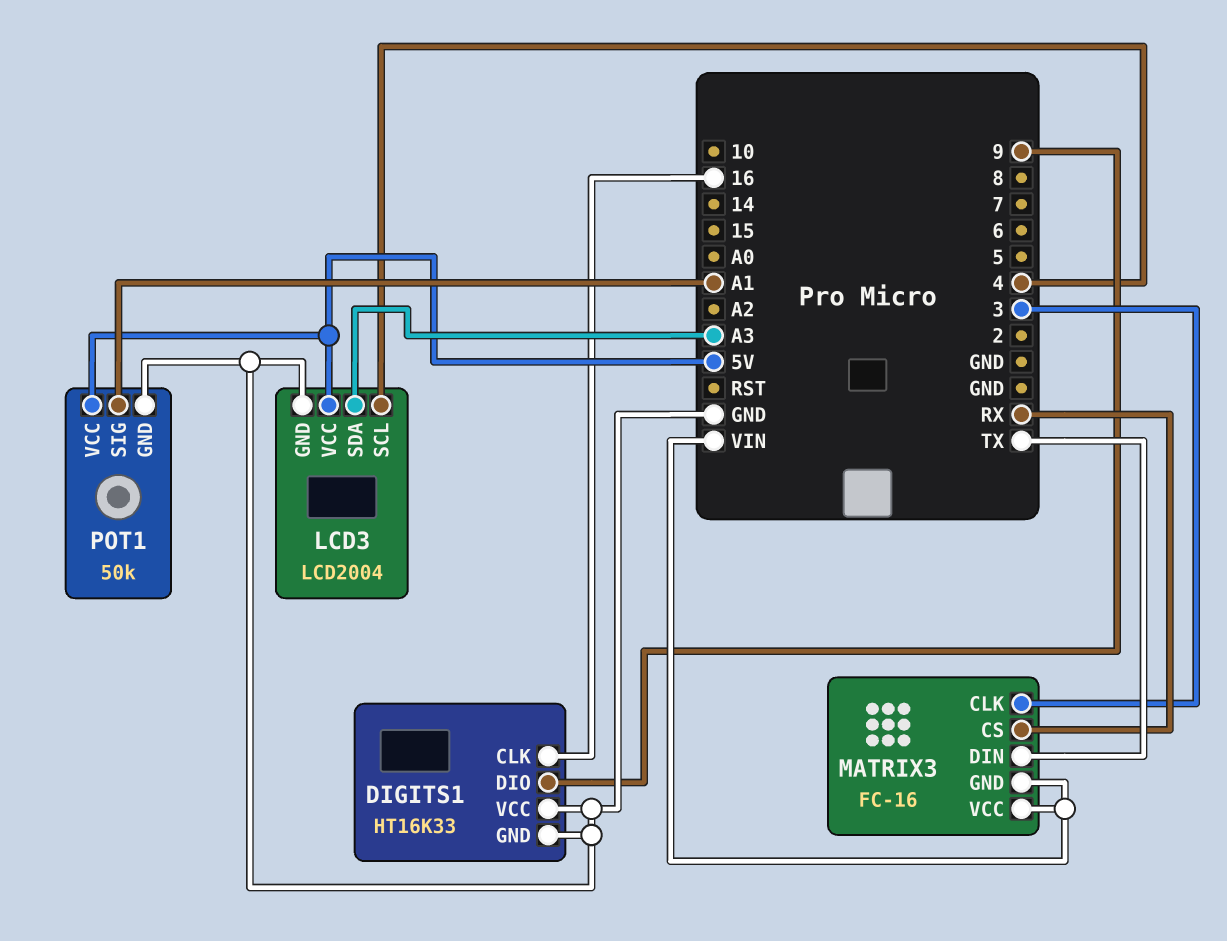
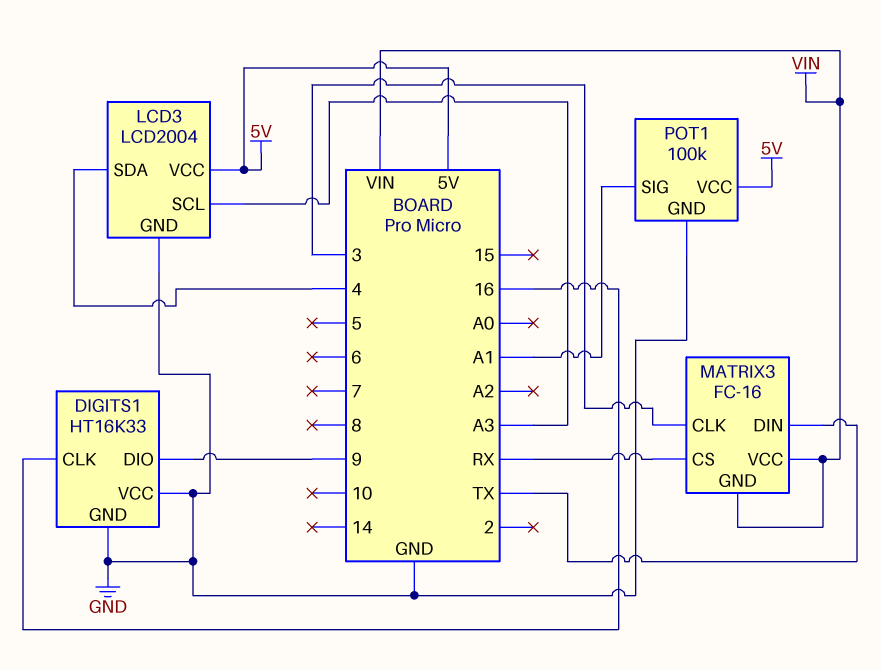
LCD3 pin SCL: 4 -> A3
LCD3 pin SDA: A3 -> 4
POT1: 50k -> 100k

